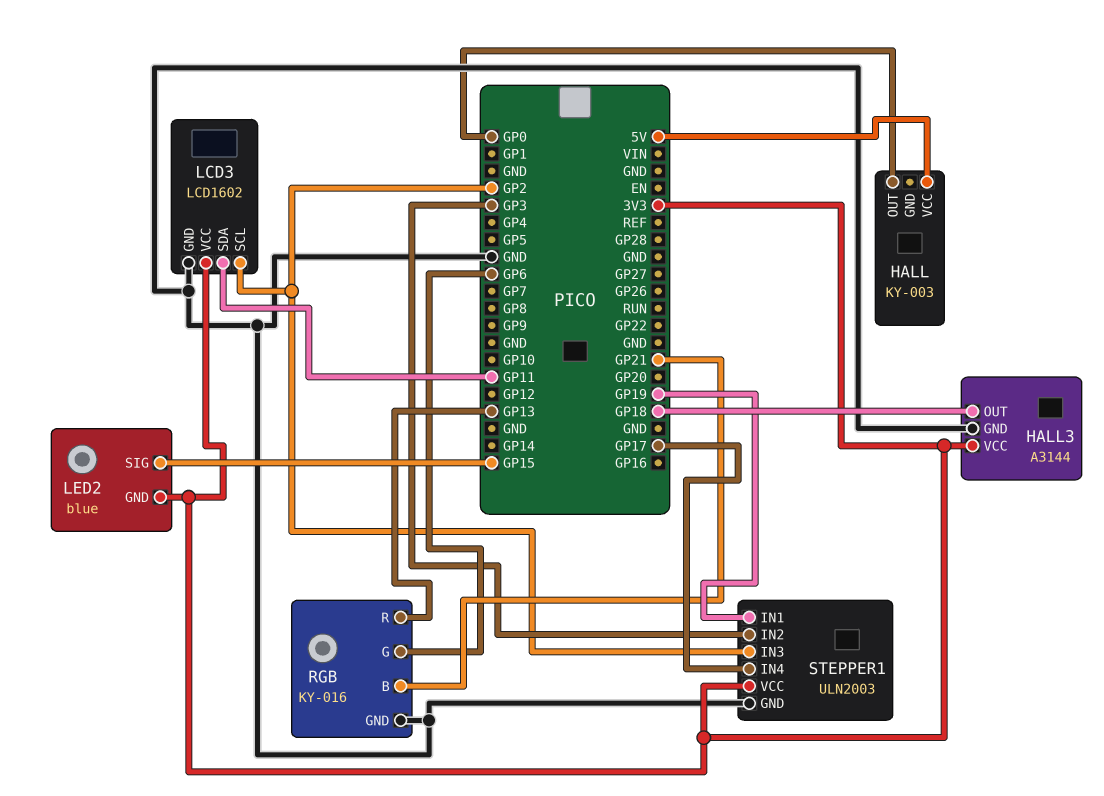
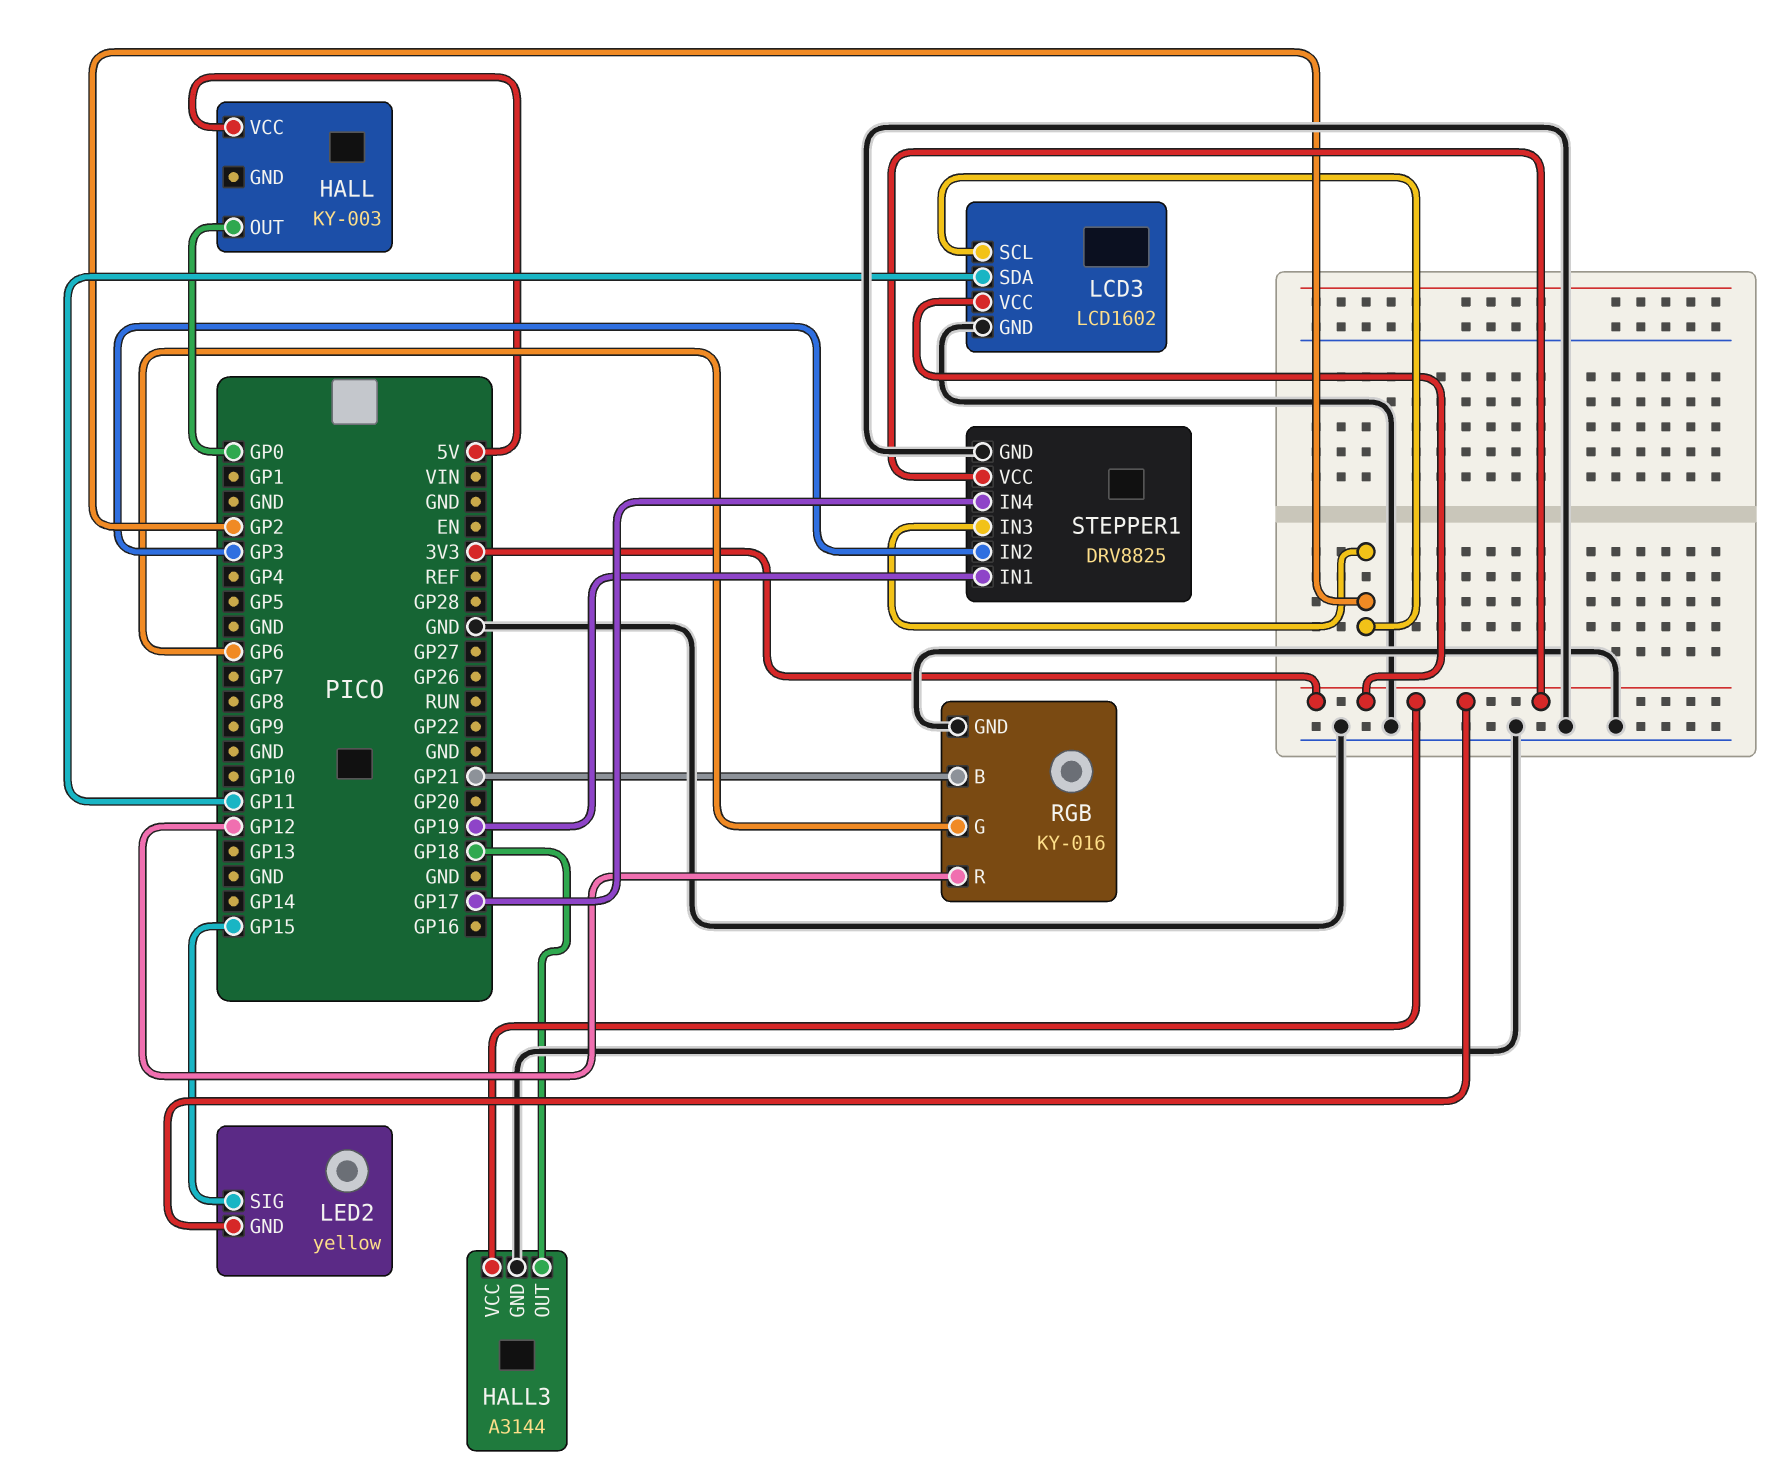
LED2: blue -> yellow
RGB pin R: GP13 -> GP12
STEPPER1: ULN2003 -> DRV8825

